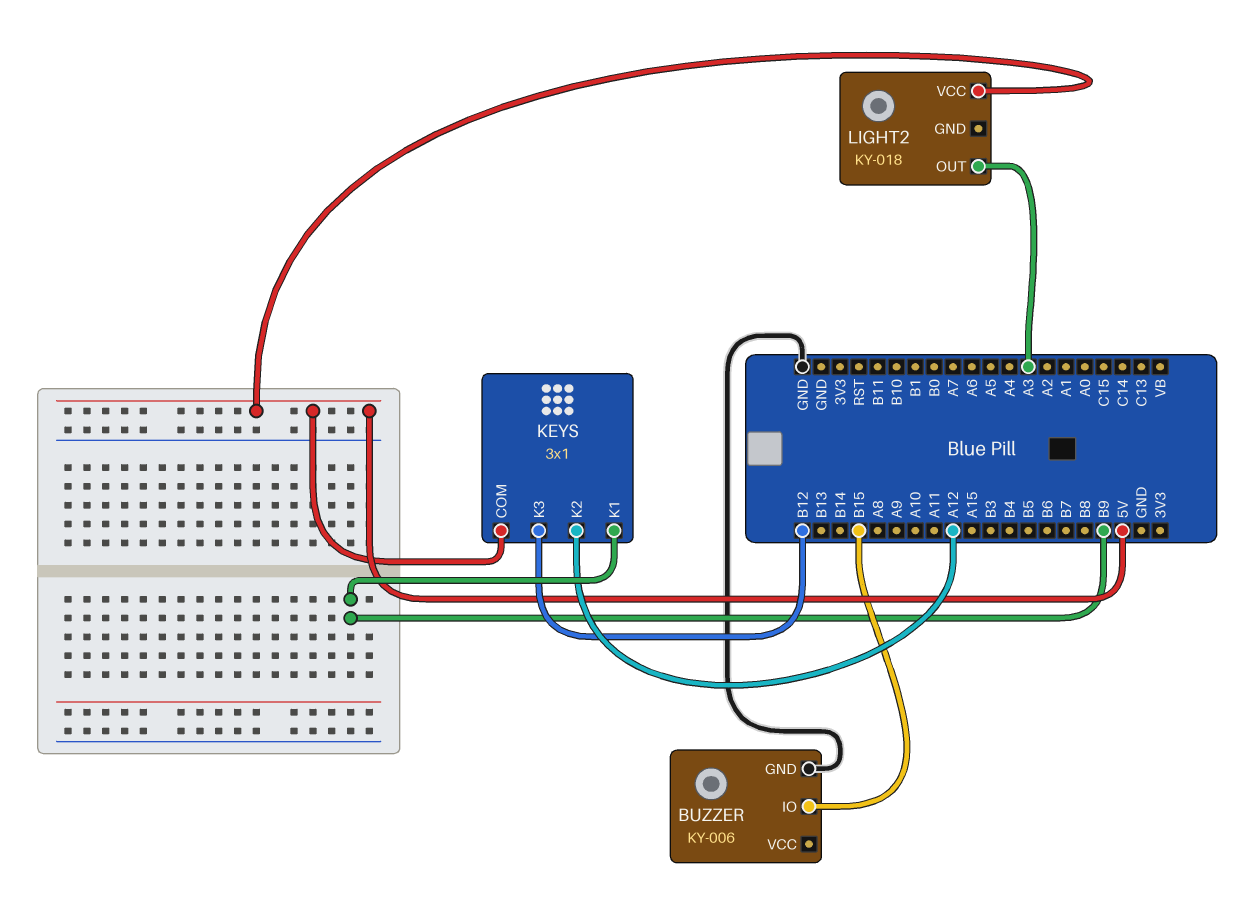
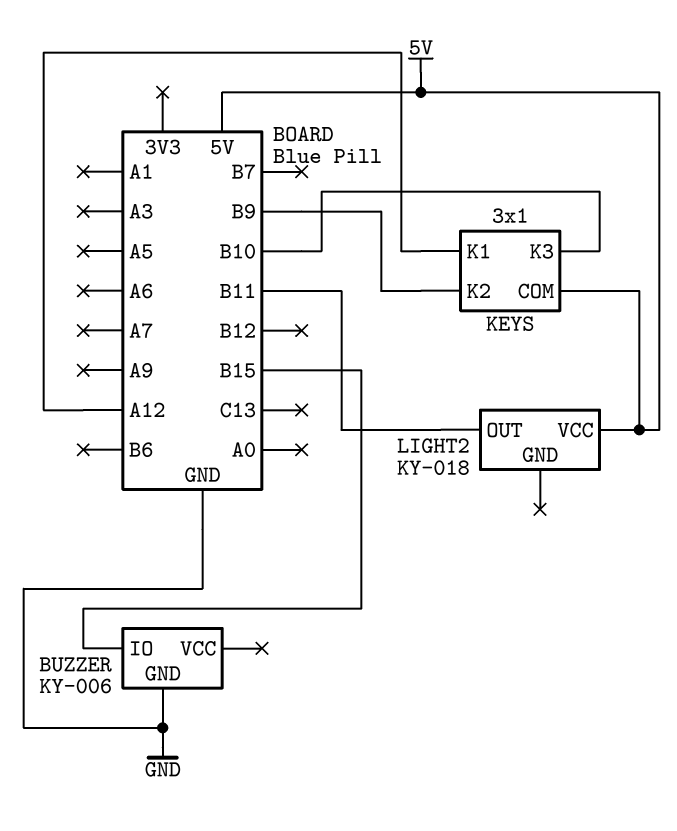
KEYS pin K1: B9 -> A12
KEYS pin K2: A12 -> B9
KEYS pin K3: B12 -> B10
LIGHT2 pin OUT: A3 -> B11

